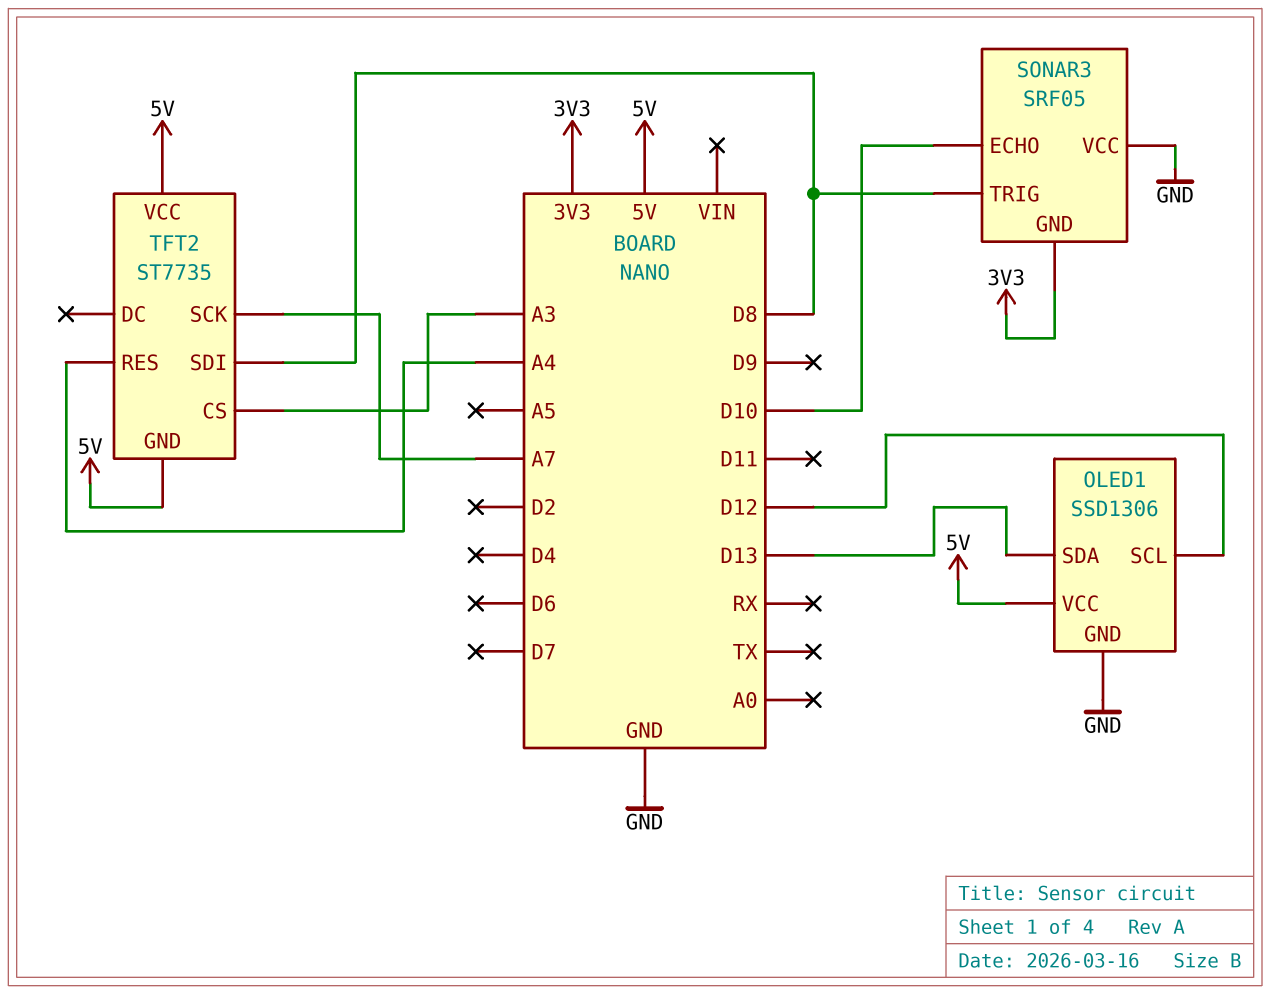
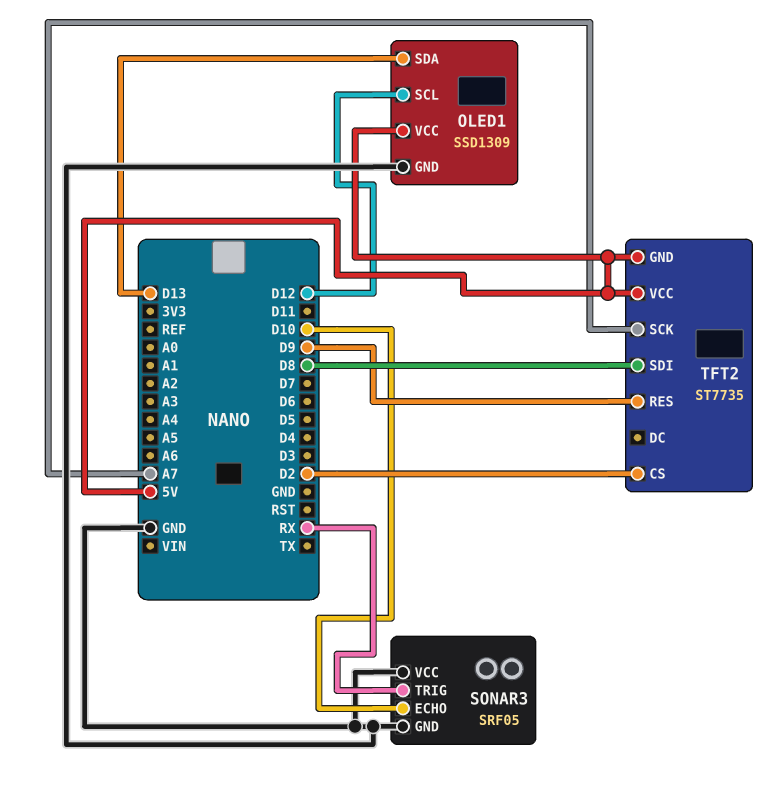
OLED1: SSD1306 -> SSD1309
SONAR3 pin GND: 3V3 -> GND
SONAR3 pin TRIG: D8 -> RX
TFT2 pin CS: A3 -> D2
TFT2 pin RES: A4 -> D9

